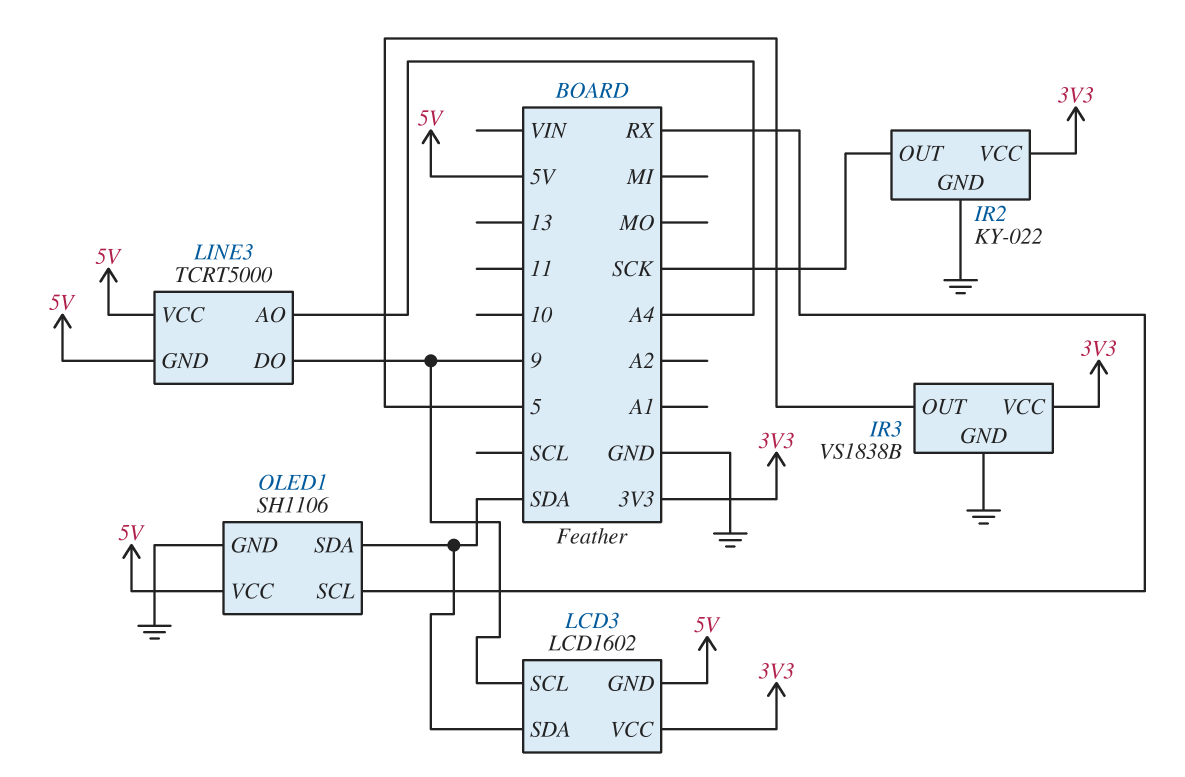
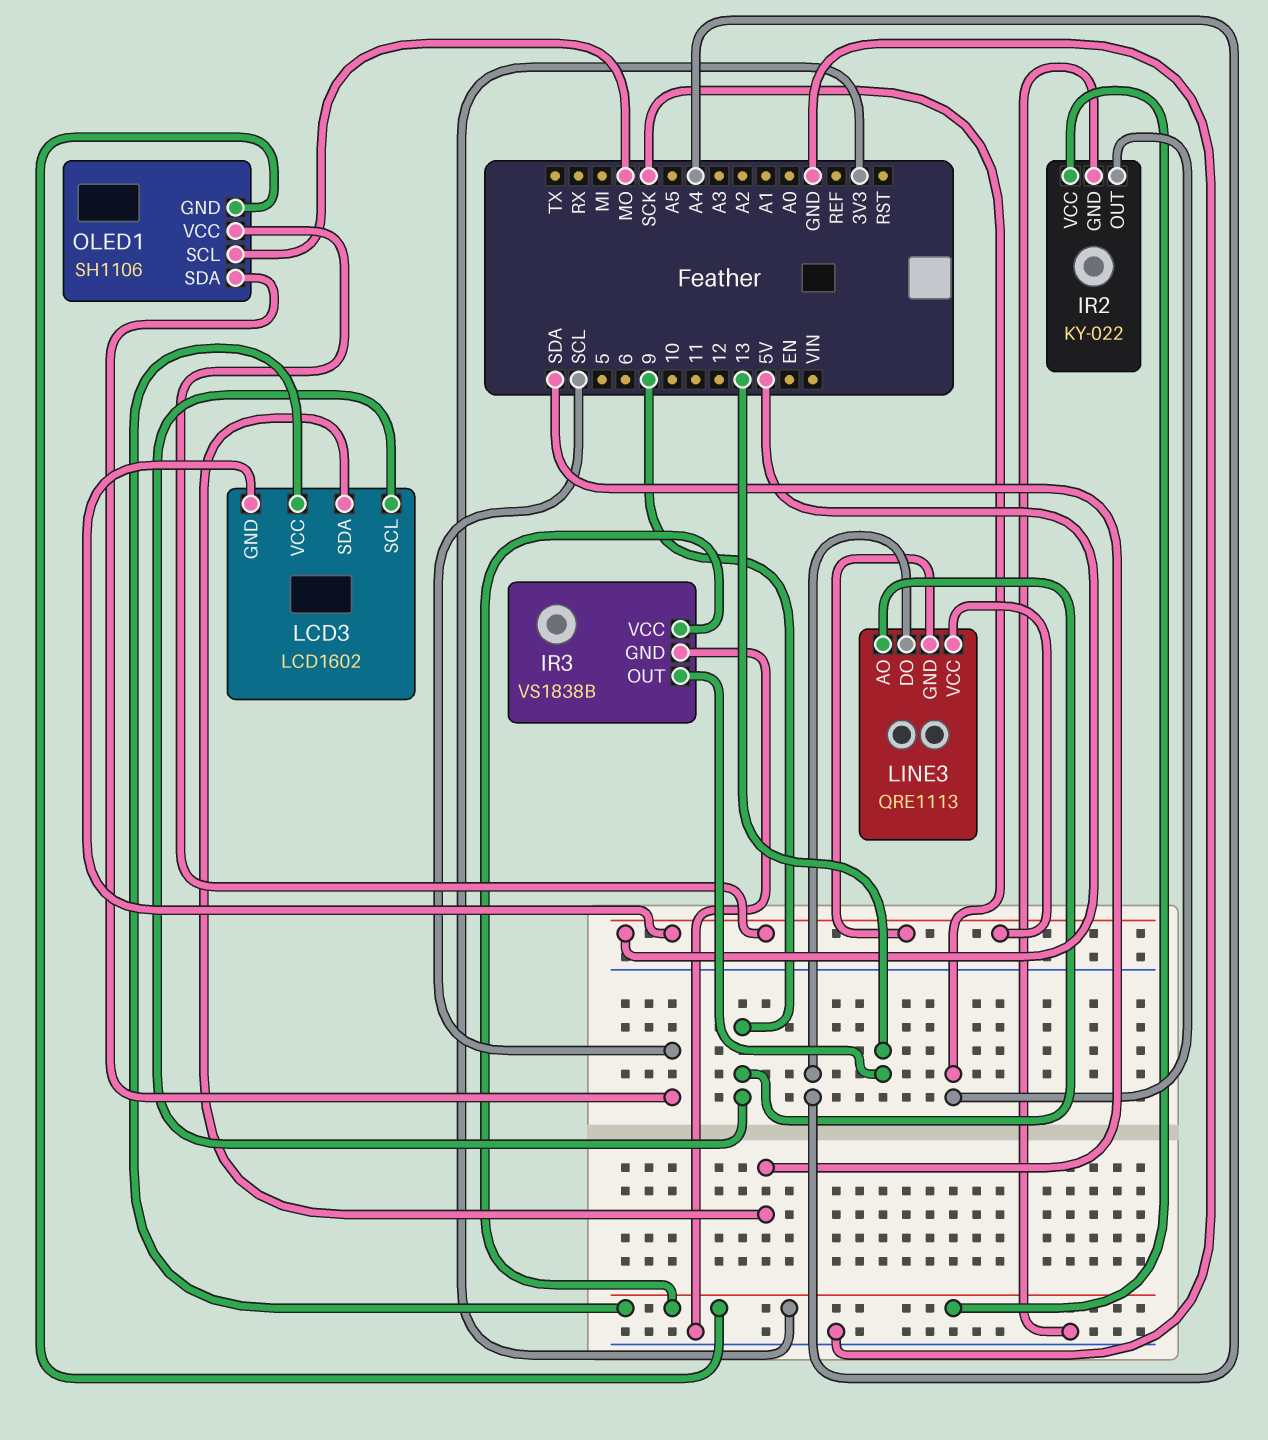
IR3 pin OUT: 5 -> 13
LINE3: TCRT5000 -> QRE1113
LINE3 pin AO: A4 -> 9
LINE3 pin DO: 9 -> A4
OLED1 pin GND: GND -> 3V3
OLED1 pin SCL: RX -> MO
OLED1 pin SDA: SDA -> SCL

